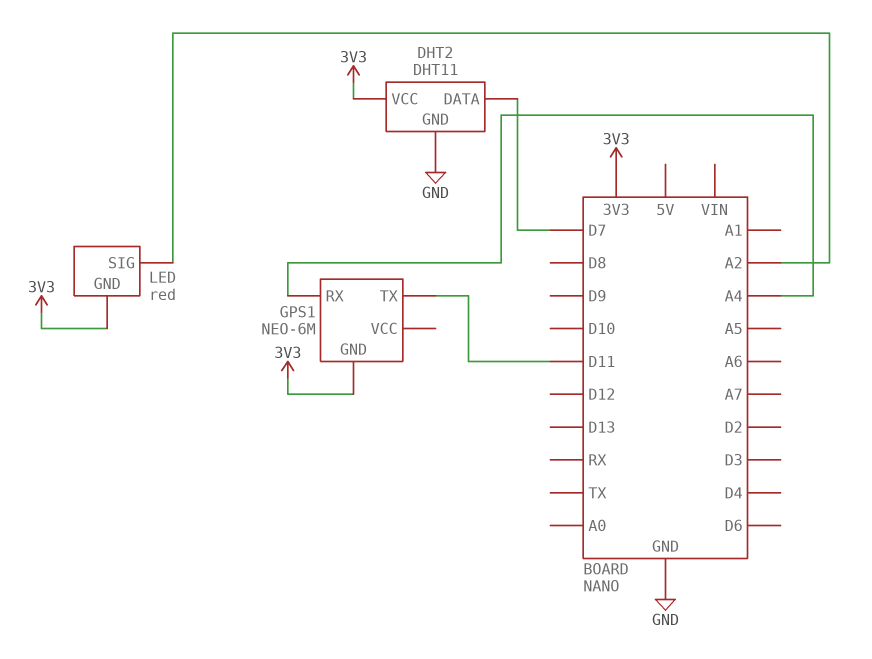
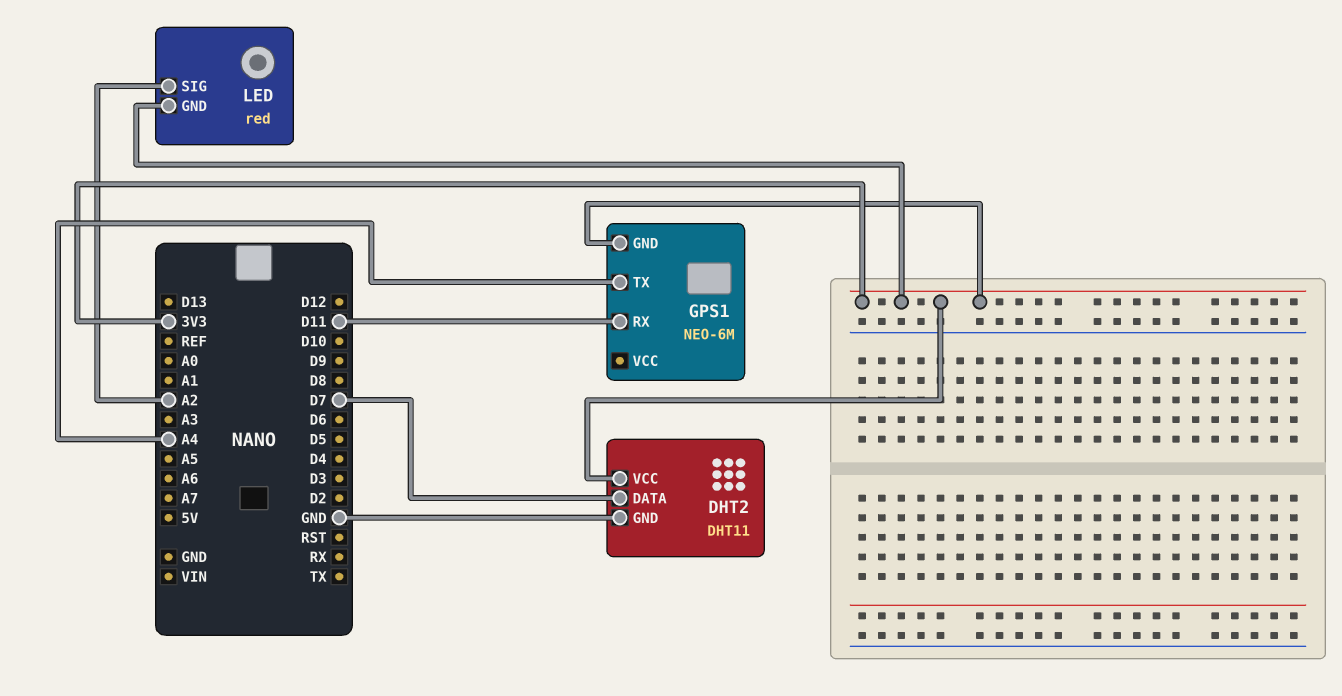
GPS1 pin RX: A4 -> D11
GPS1 pin TX: D11 -> A4

